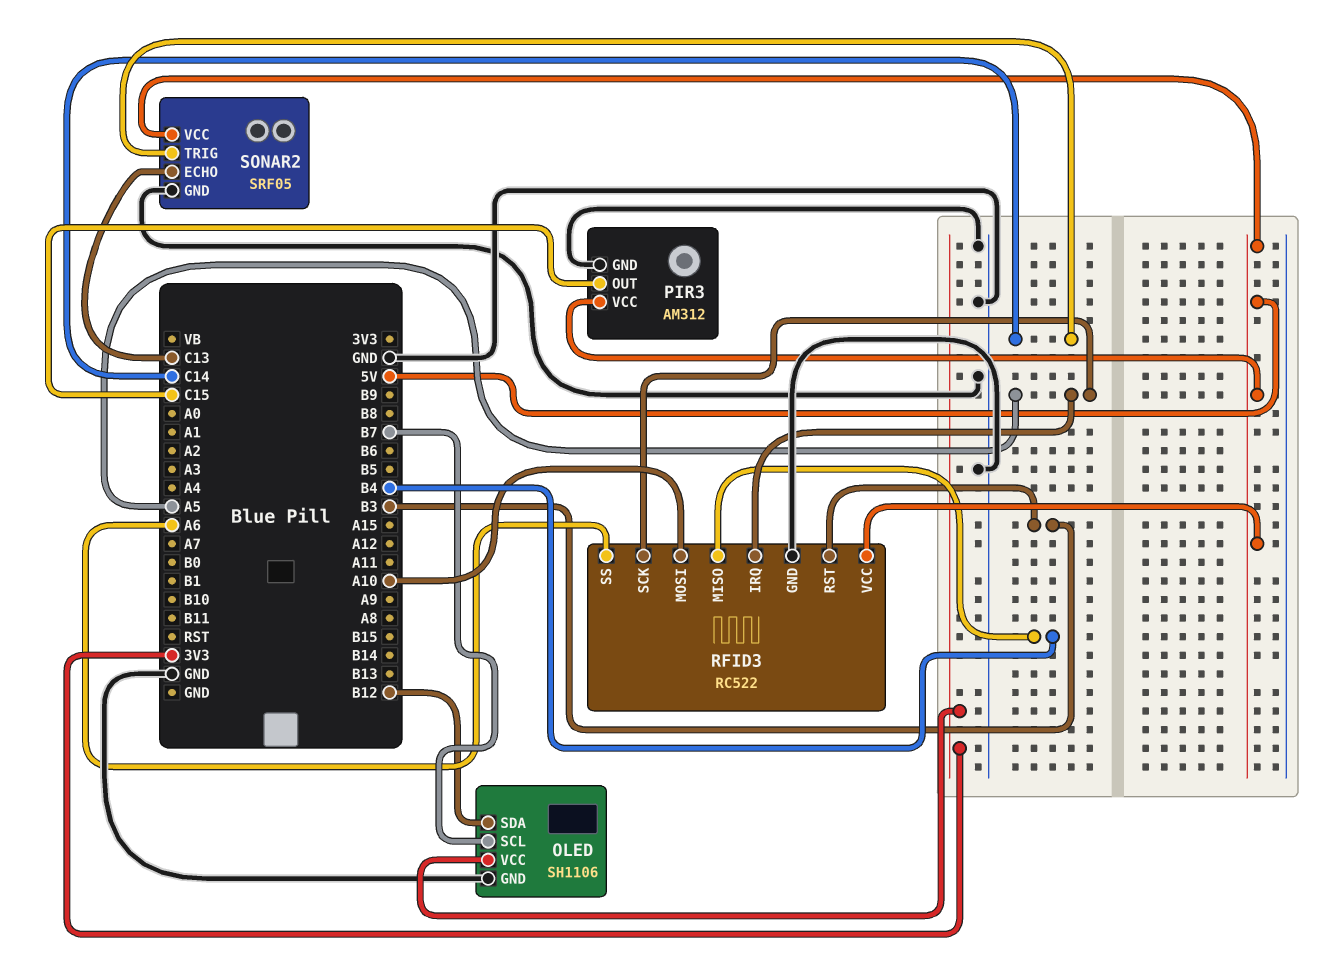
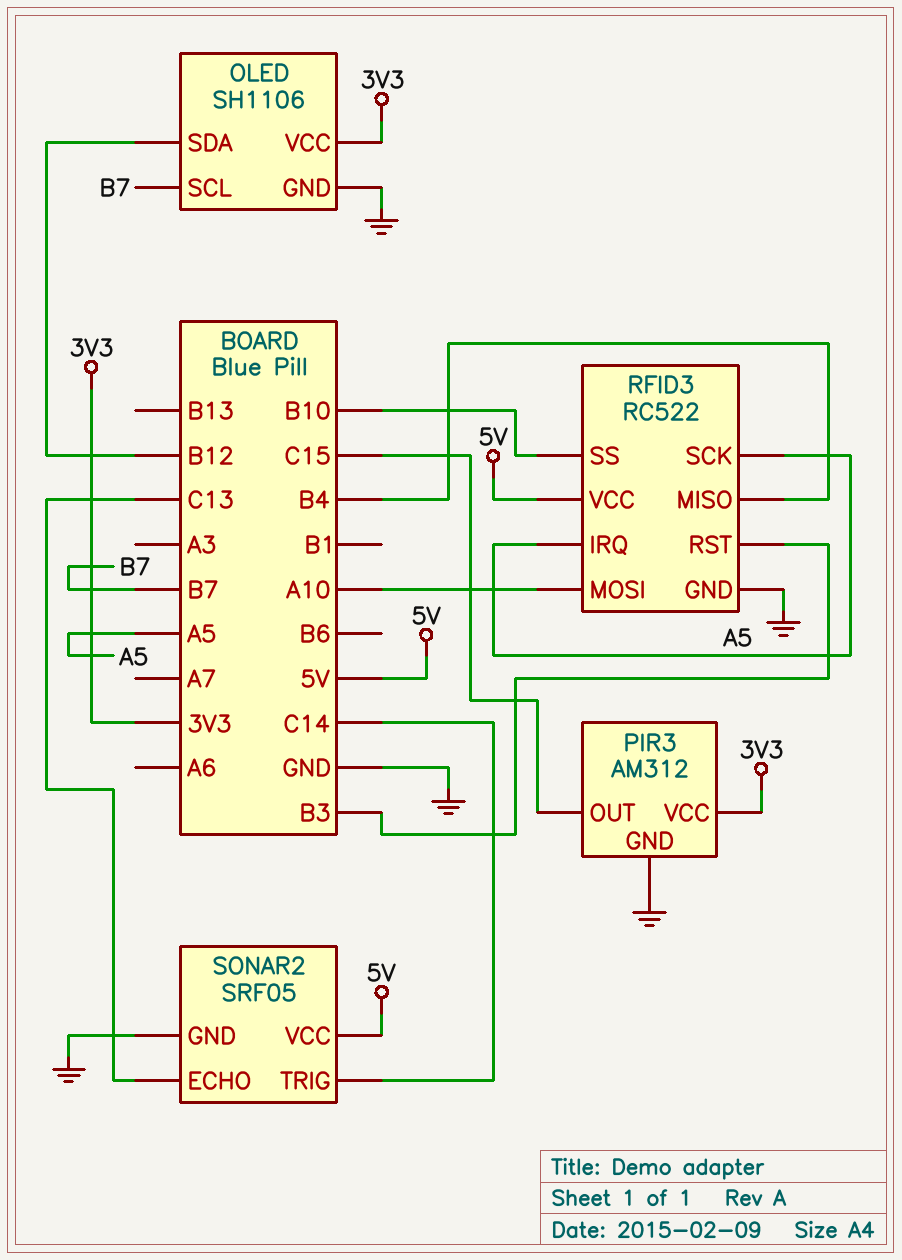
PIR3 pin VCC: 5V -> 3V3
RFID3 pin SS: A6 -> B10

